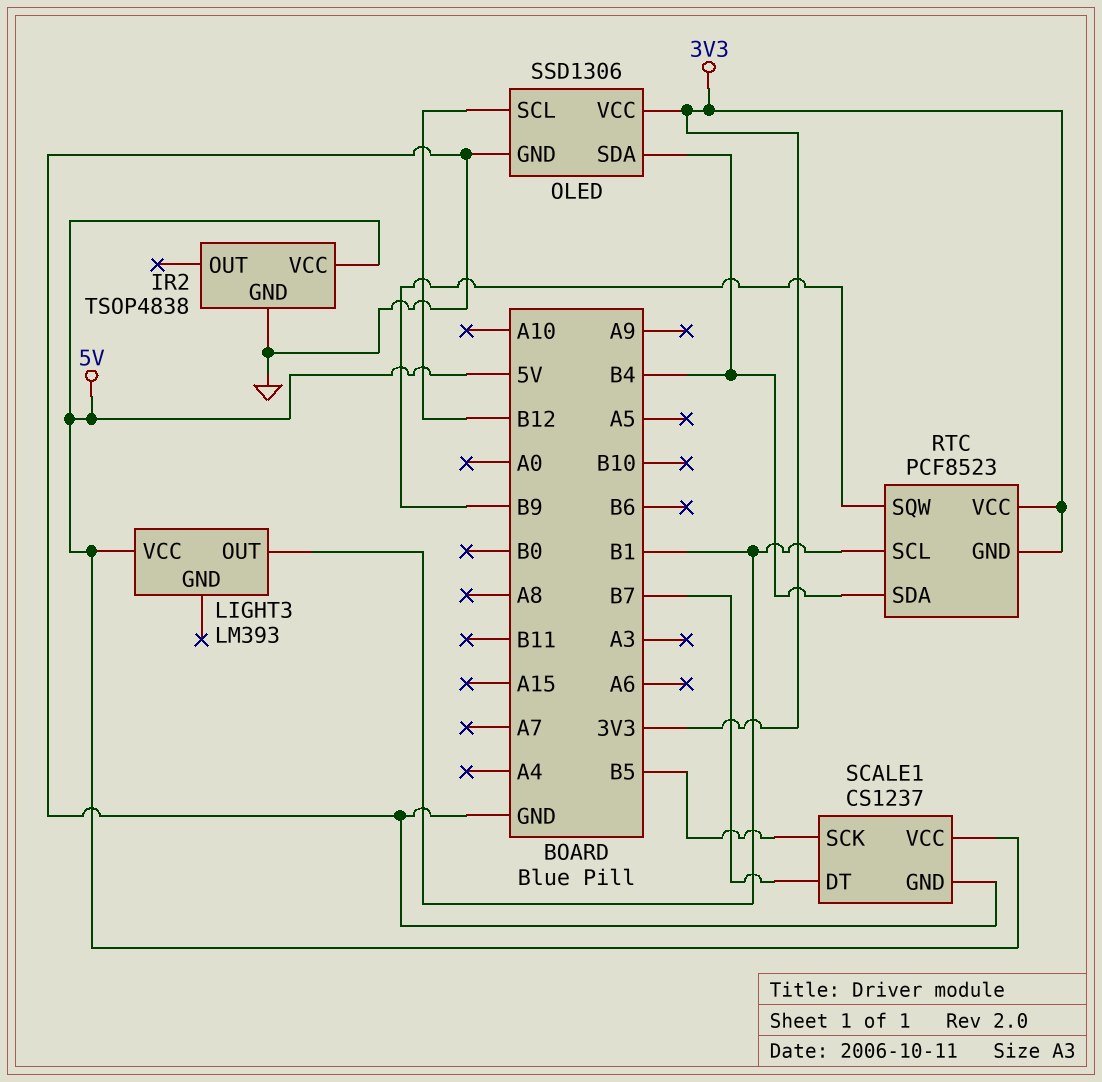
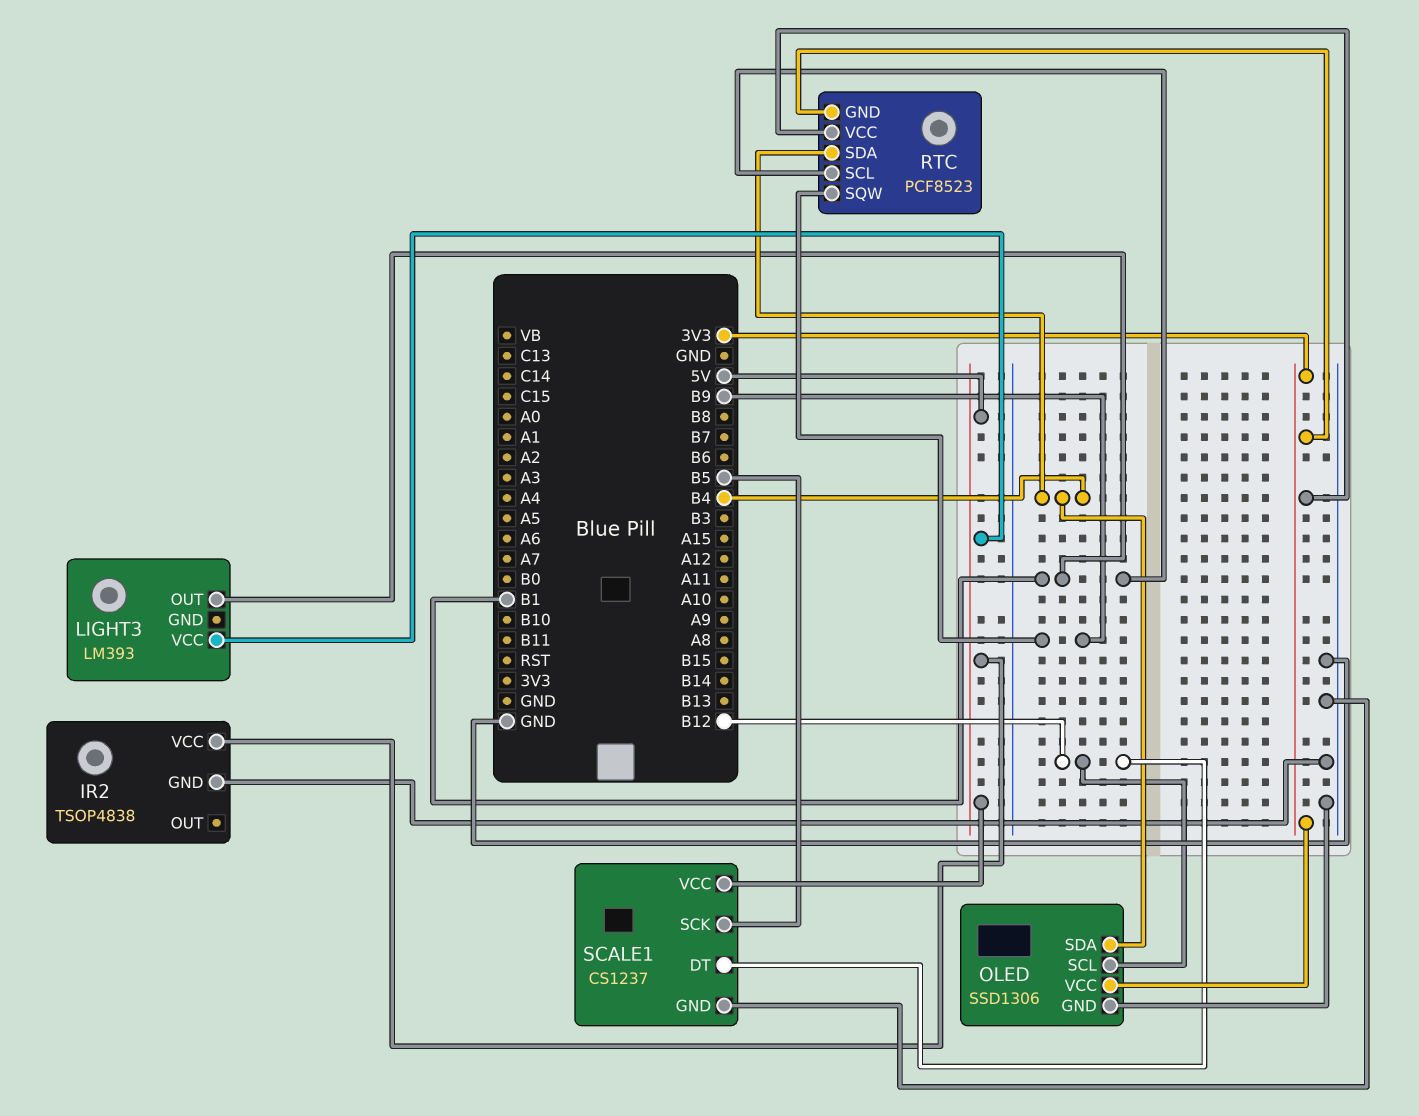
SCALE1 pin DT: B7 -> B12

